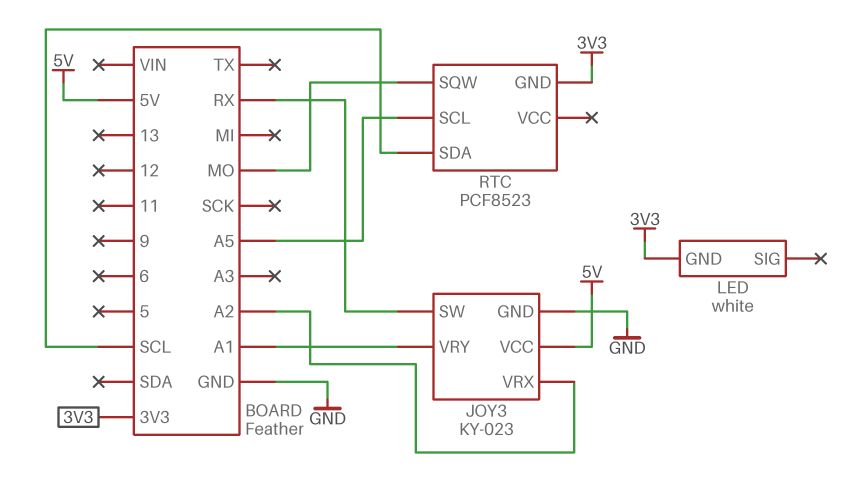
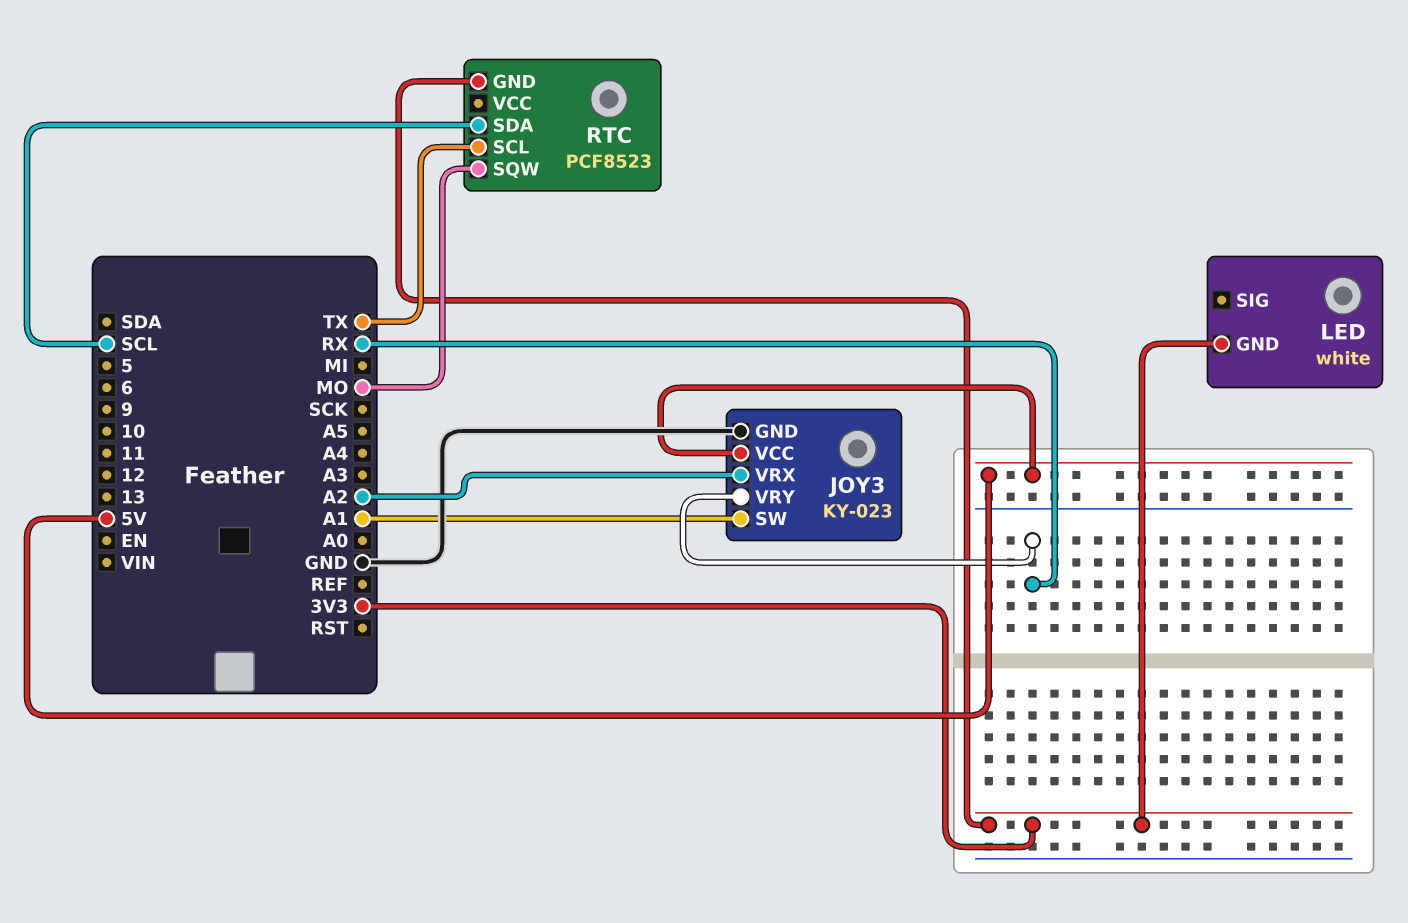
JOY3 pin SW: RX -> A1
JOY3 pin VRY: A1 -> RX
RTC pin SCL: A5 -> TX

